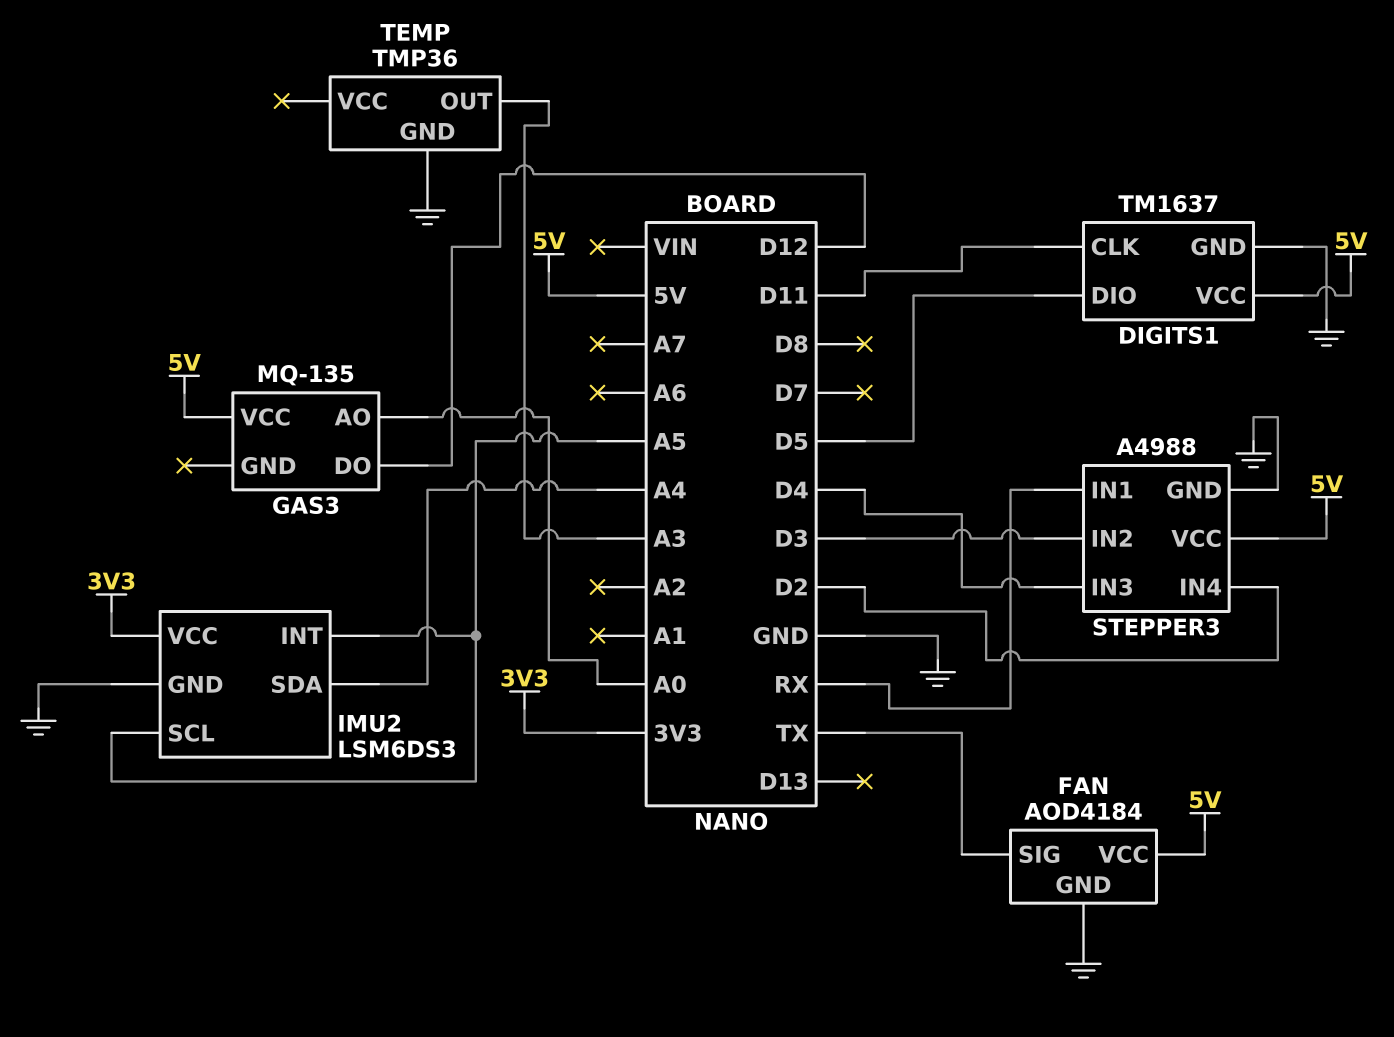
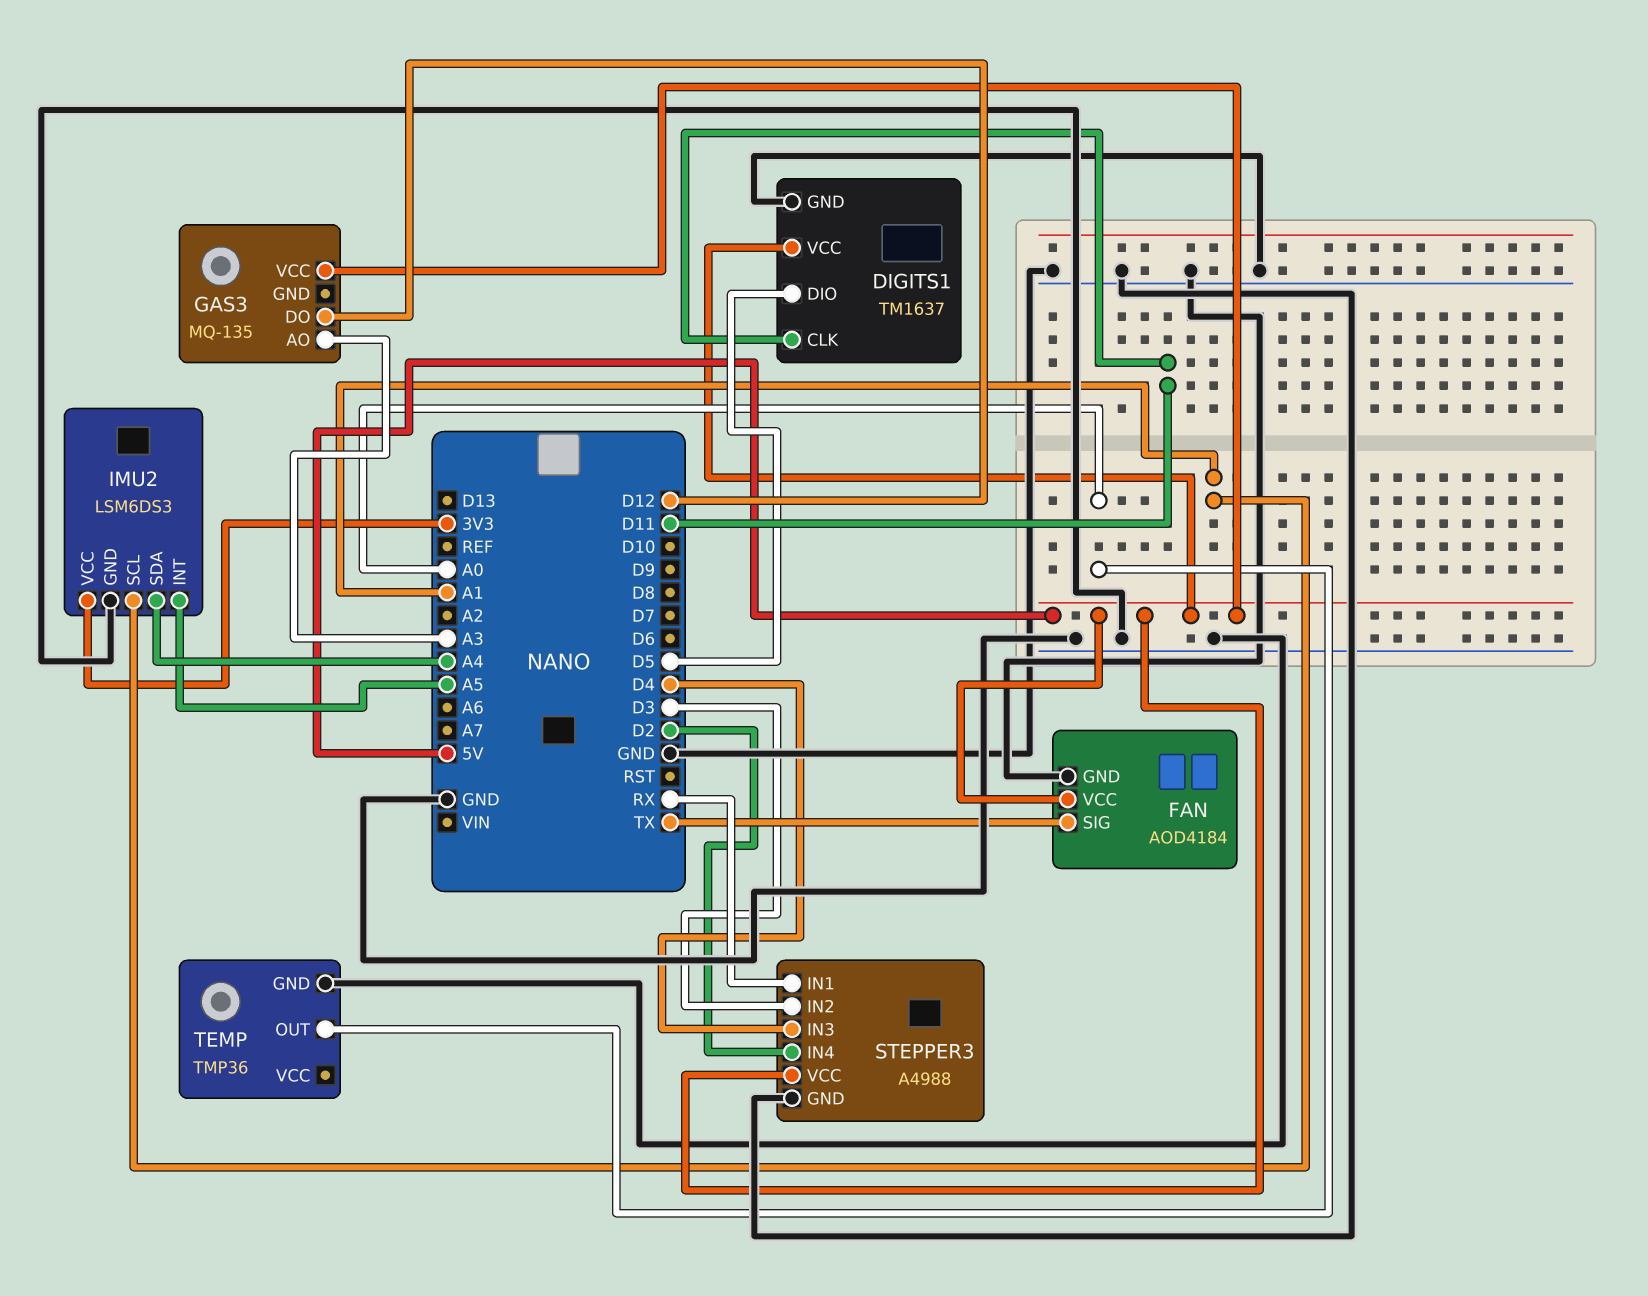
GAS3 pin AO: A0 -> A3
IMU2 pin SCL: A5 -> A1
TEMP pin OUT: A3 -> A0

